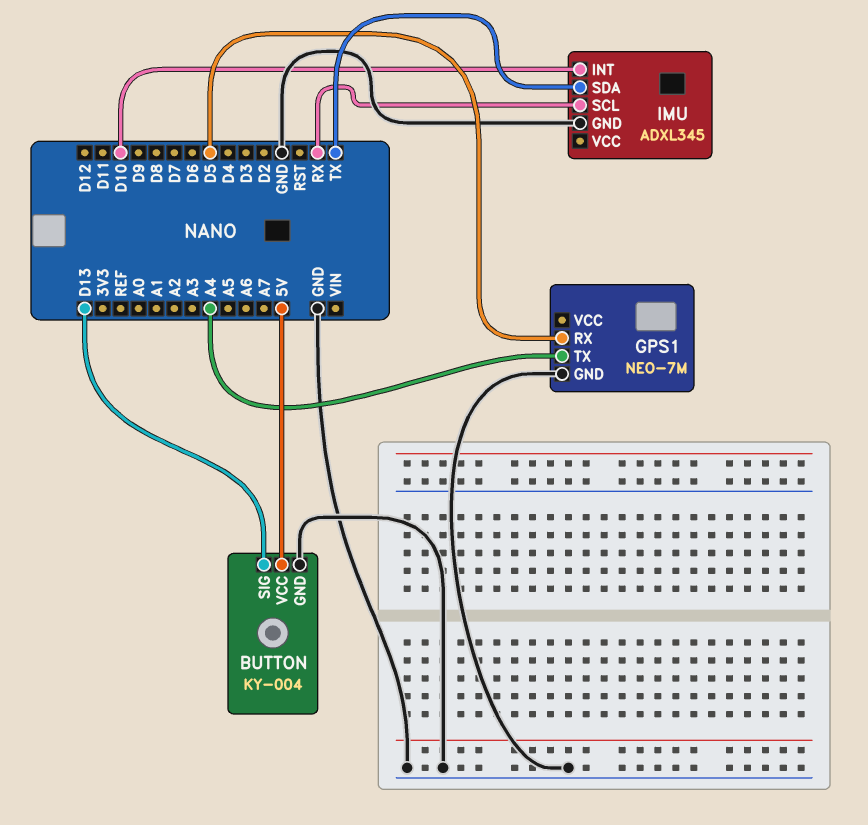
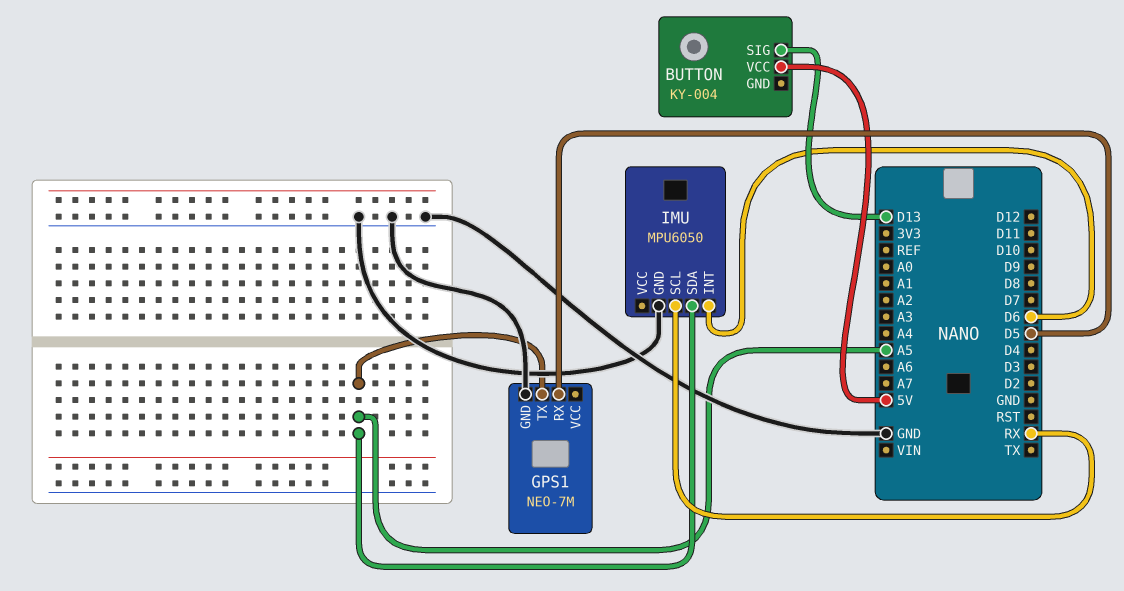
BUTTON pin GND: GND -> none
GPS1 pin TX: A4 -> A5
IMU: ADXL345 -> MPU6050
IMU pin INT: D10 -> D6
IMU pin SDA: TX -> A5

